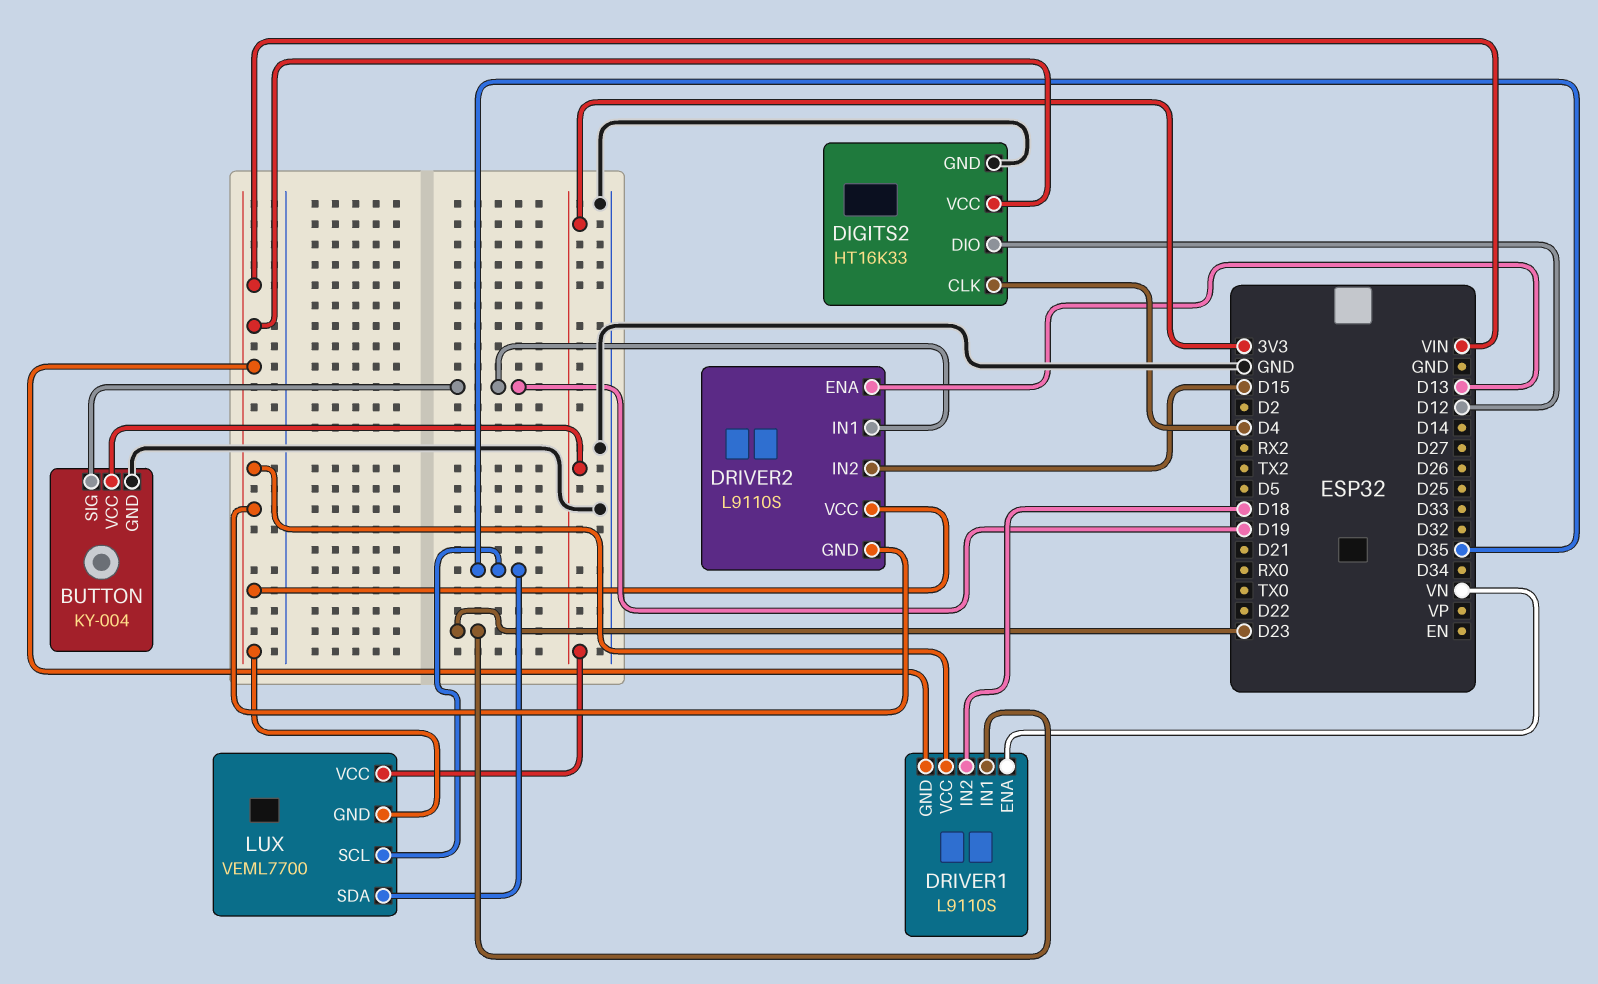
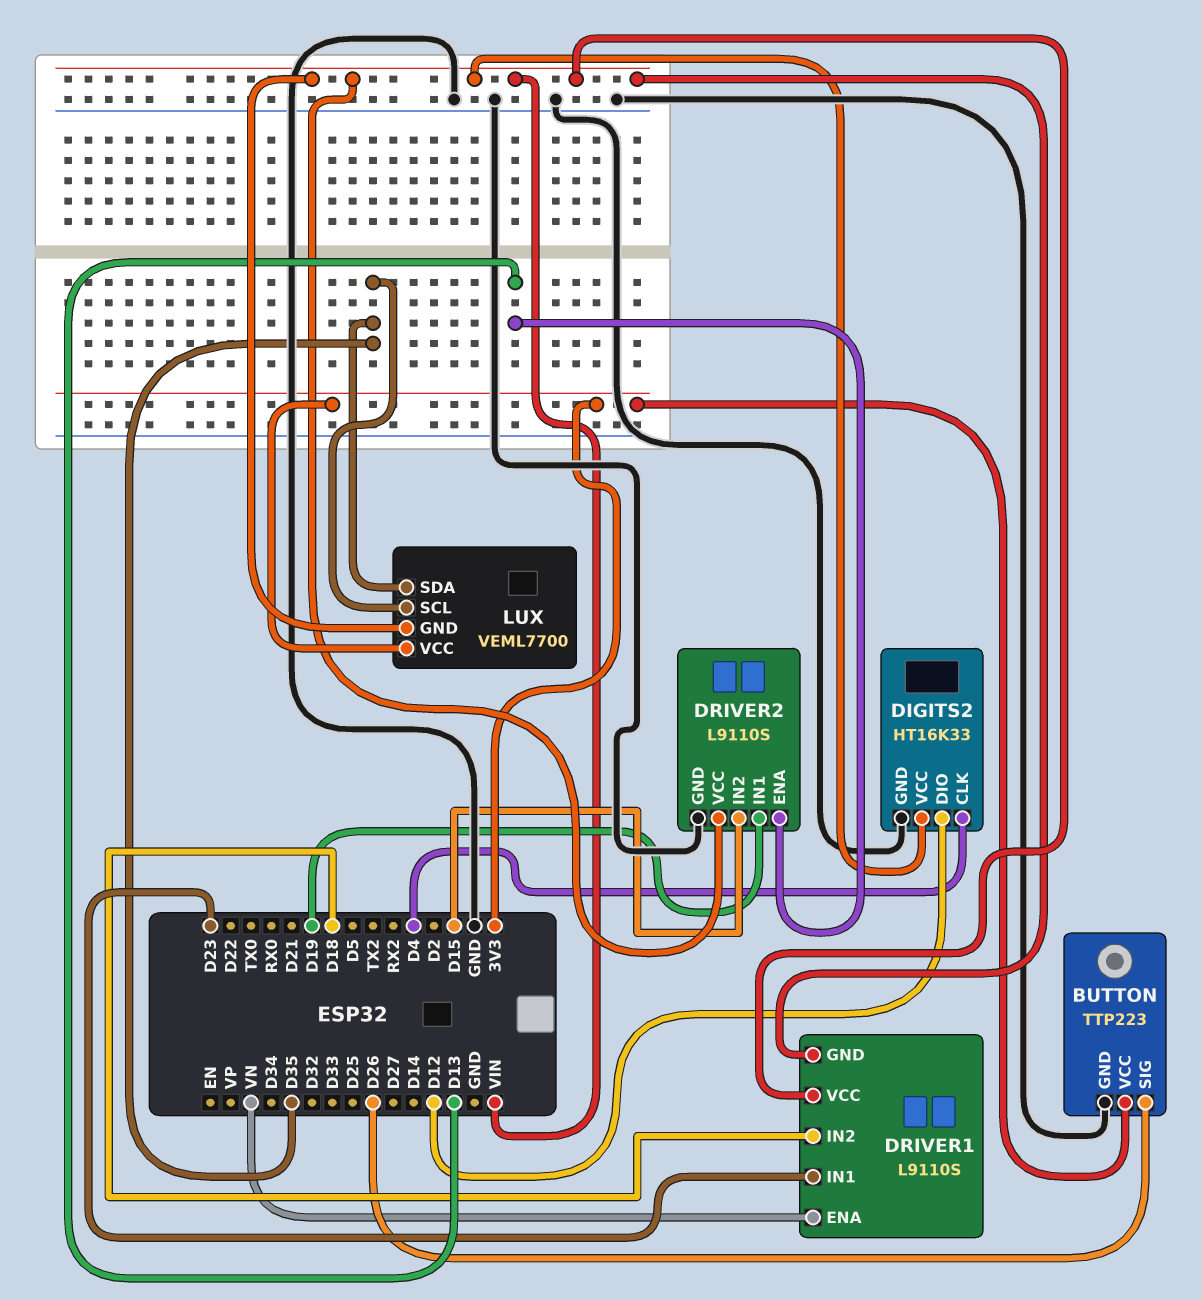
BUTTON: KY-004 -> TTP223
BUTTON pin SIG: D19 -> D26
DRIVER2 pin GND: VIN -> GND

